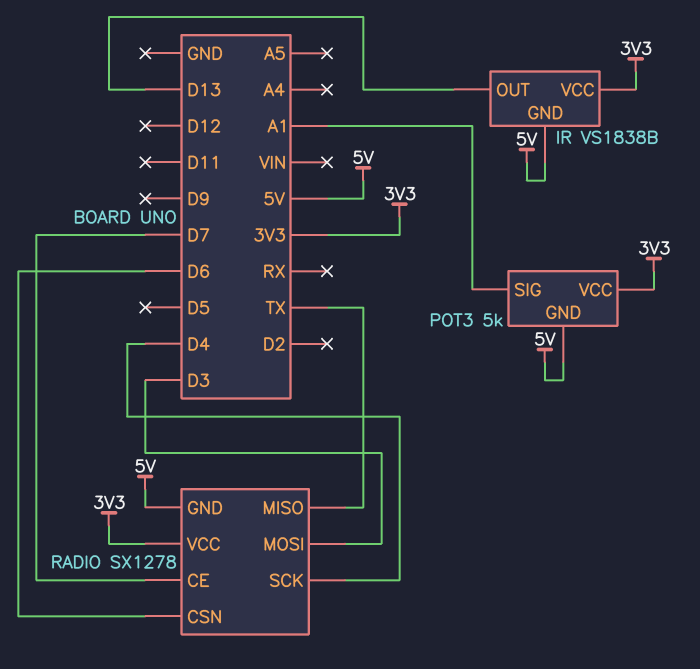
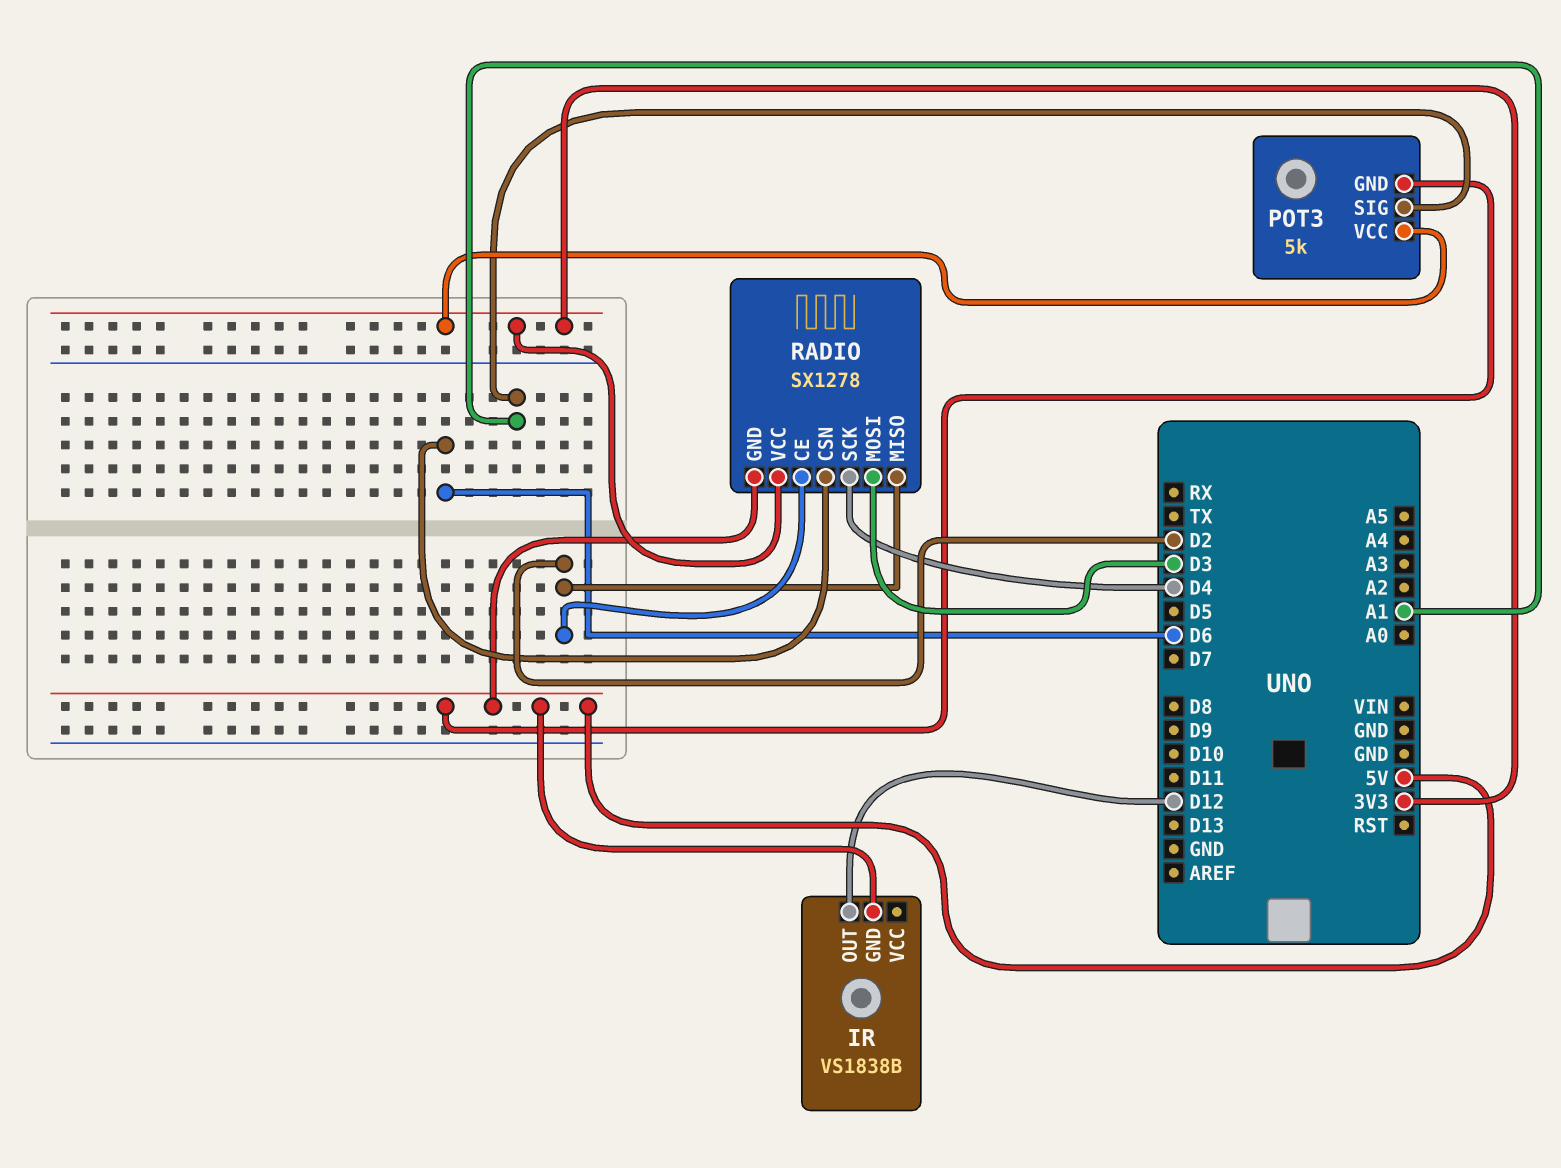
IR pin OUT: D13 -> D12
IR pin VCC: 3V3 -> none
RADIO pin CE: D7 -> D2
RADIO pin MISO: TX -> D2

